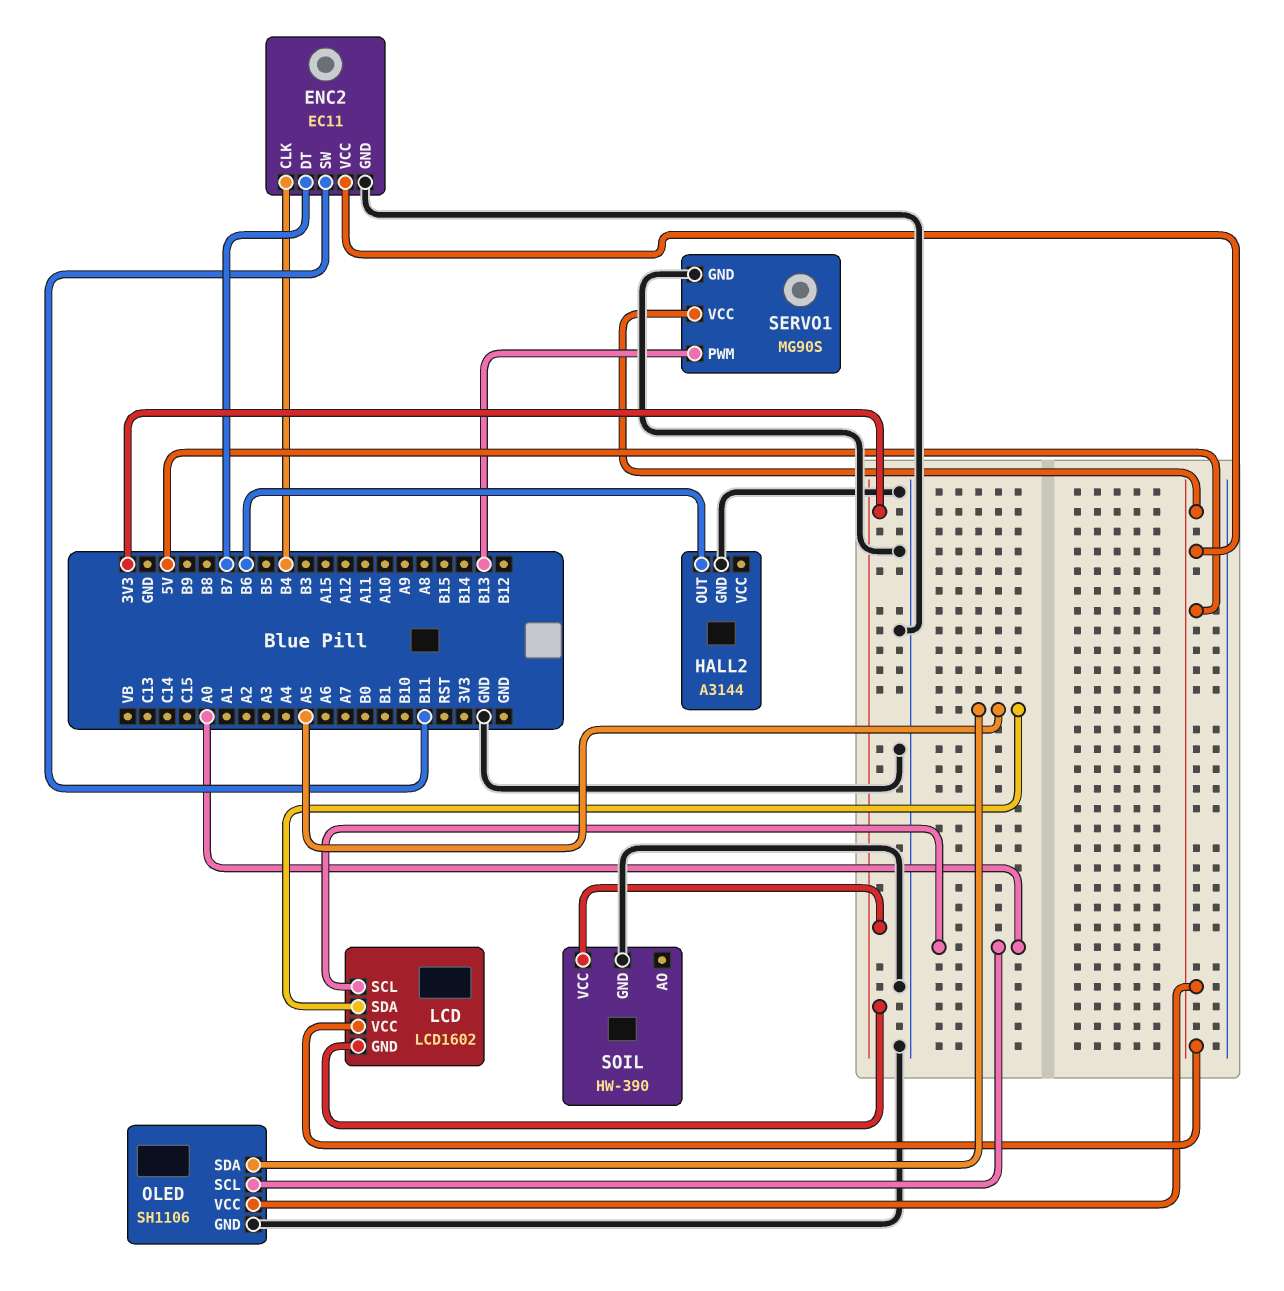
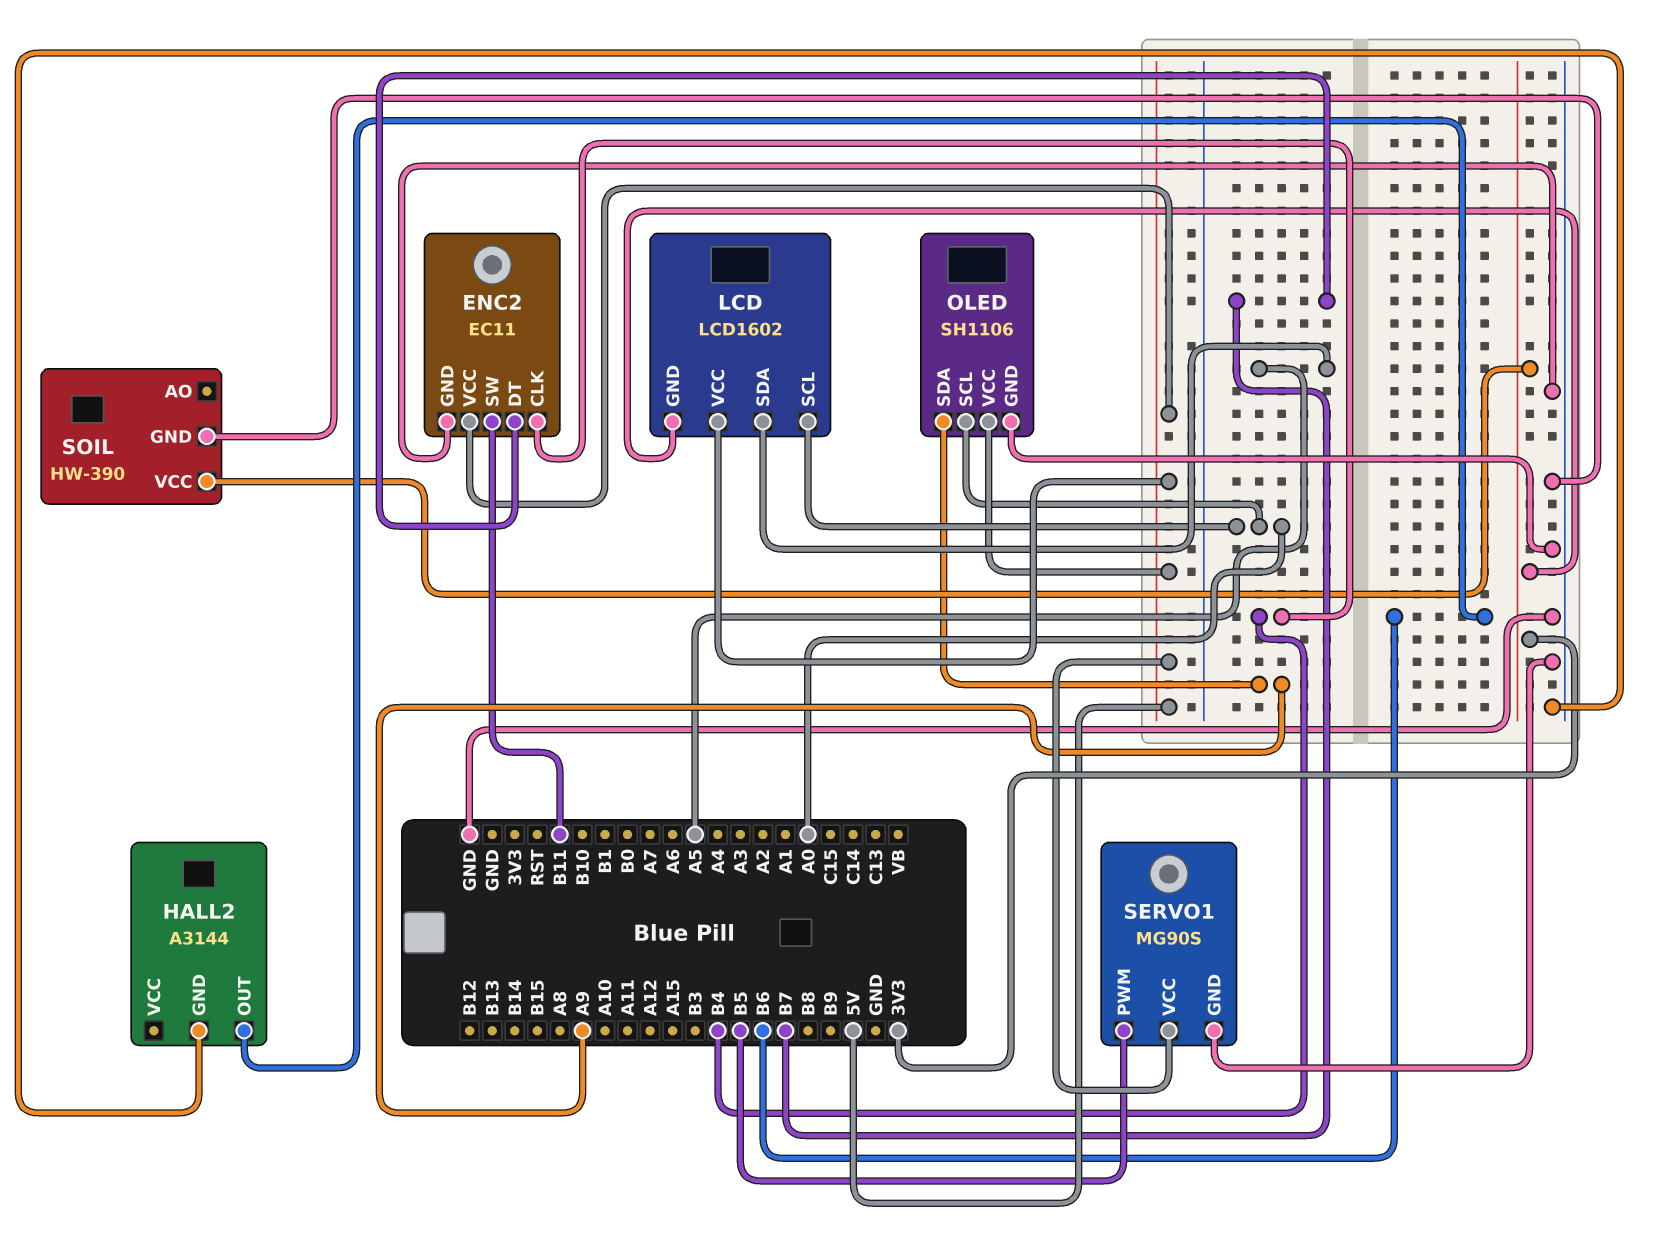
OLED pin SDA: A5 -> A9
SERVO1 pin PWM: B13 -> B5

